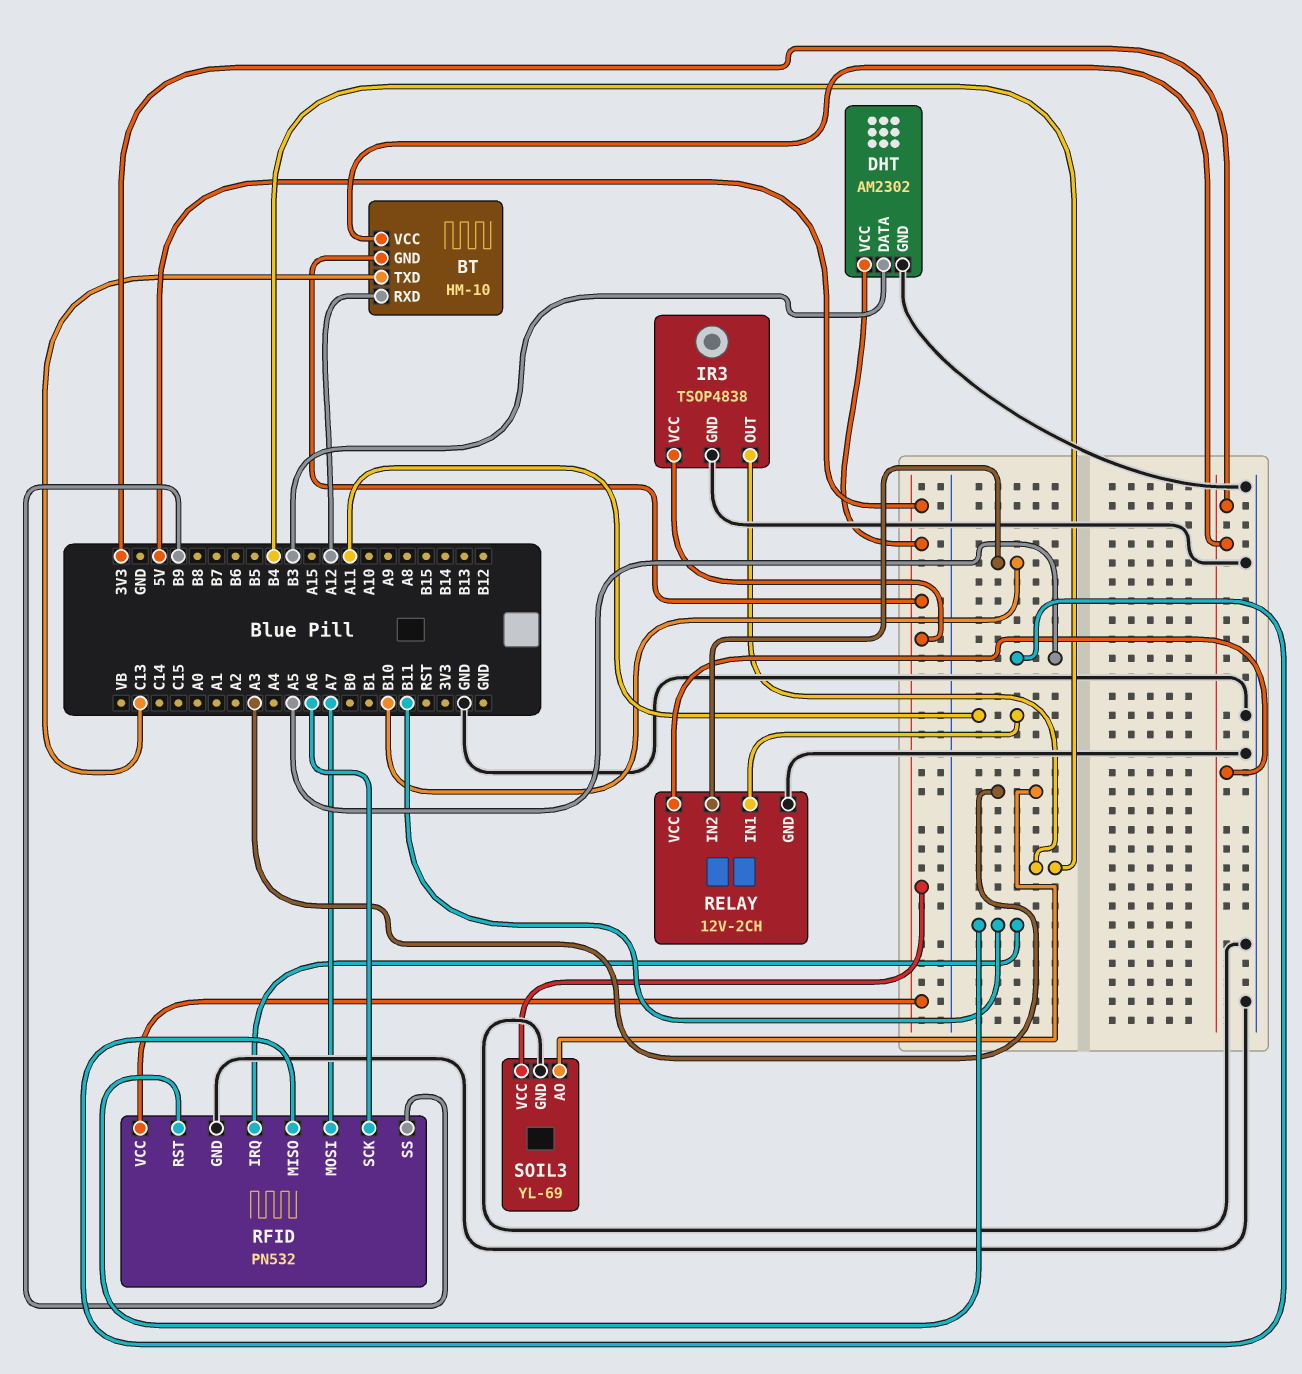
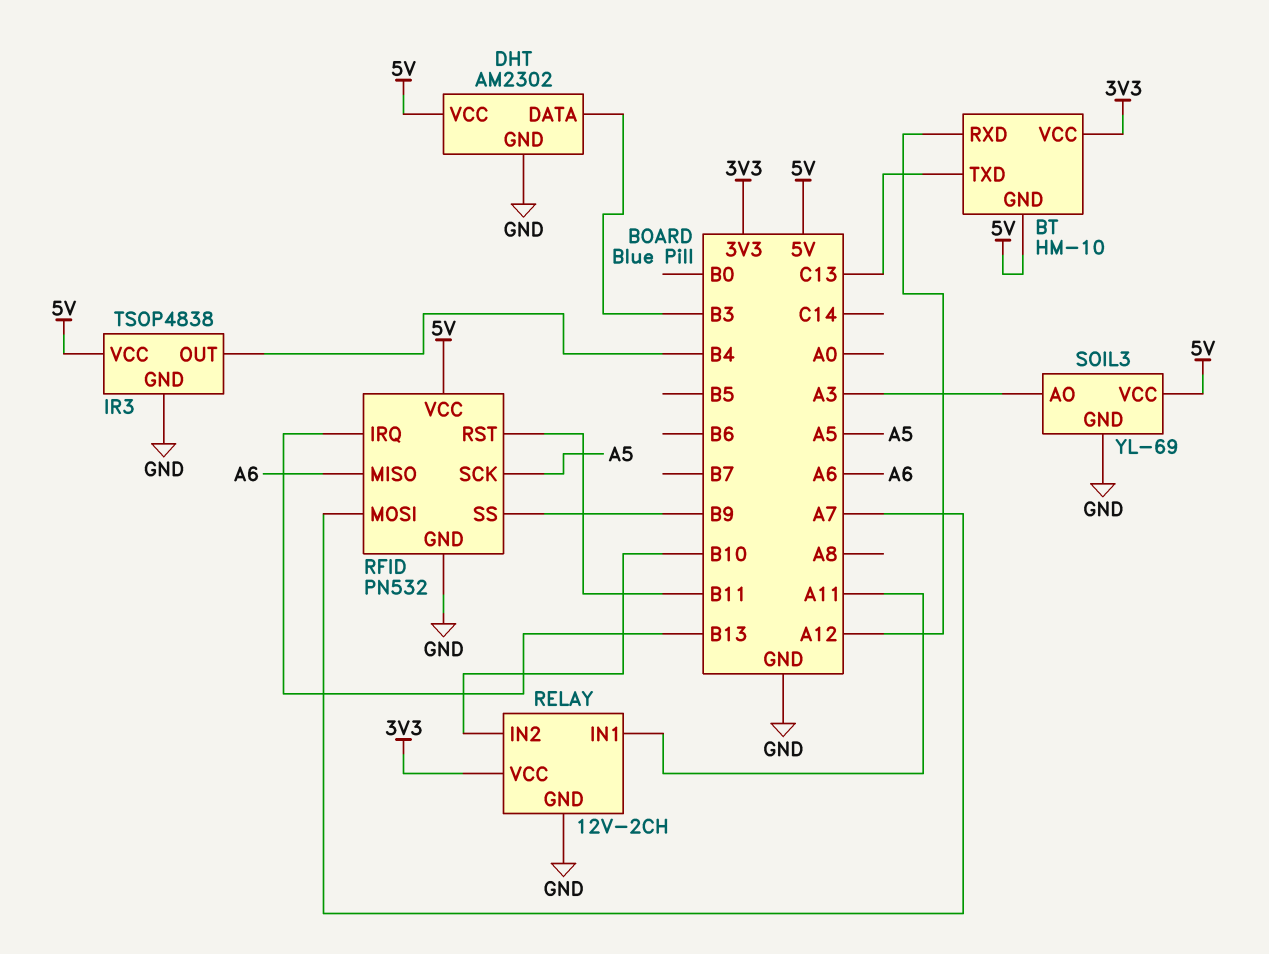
RFID pin IRQ: B11 -> B13
RFID pin MISO: A5 -> A6
RFID pin SCK: A6 -> A5

